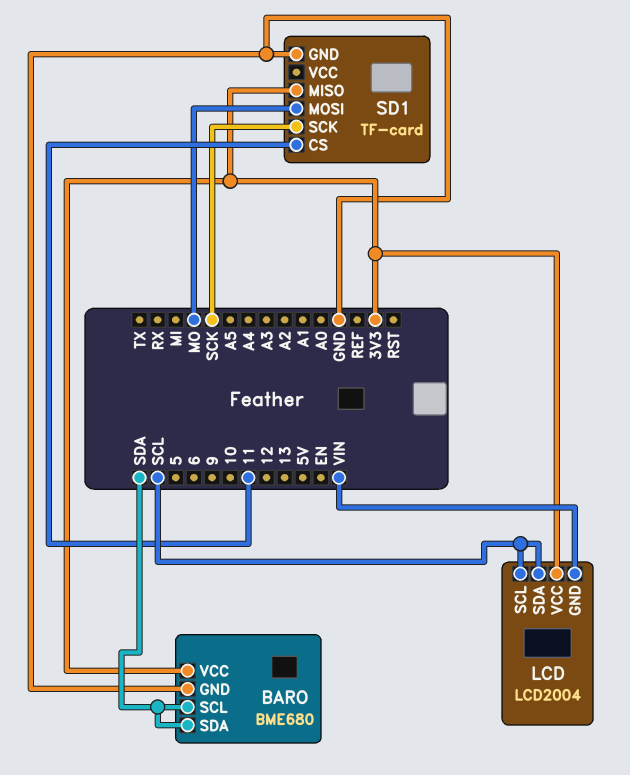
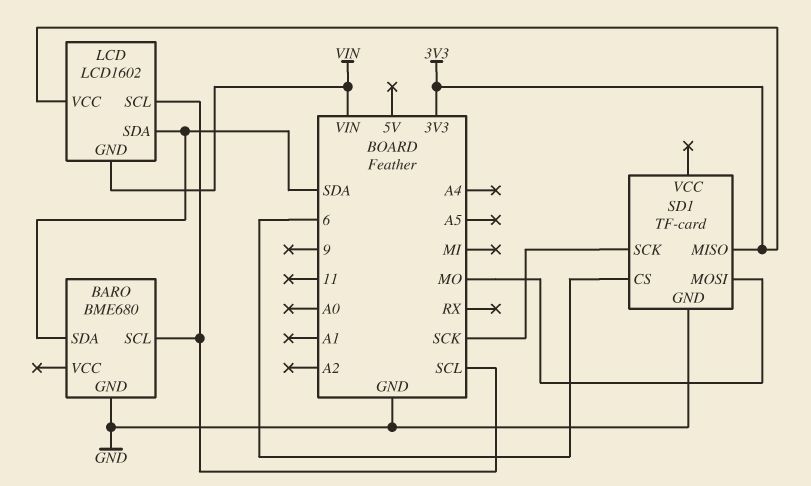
BARO pin SCL: SDA -> SCL
BARO pin VCC: 3V3 -> none
LCD: LCD2004 -> LCD1602
LCD pin SDA: SCL -> SDA
SD1 pin CS: 11 -> 6

